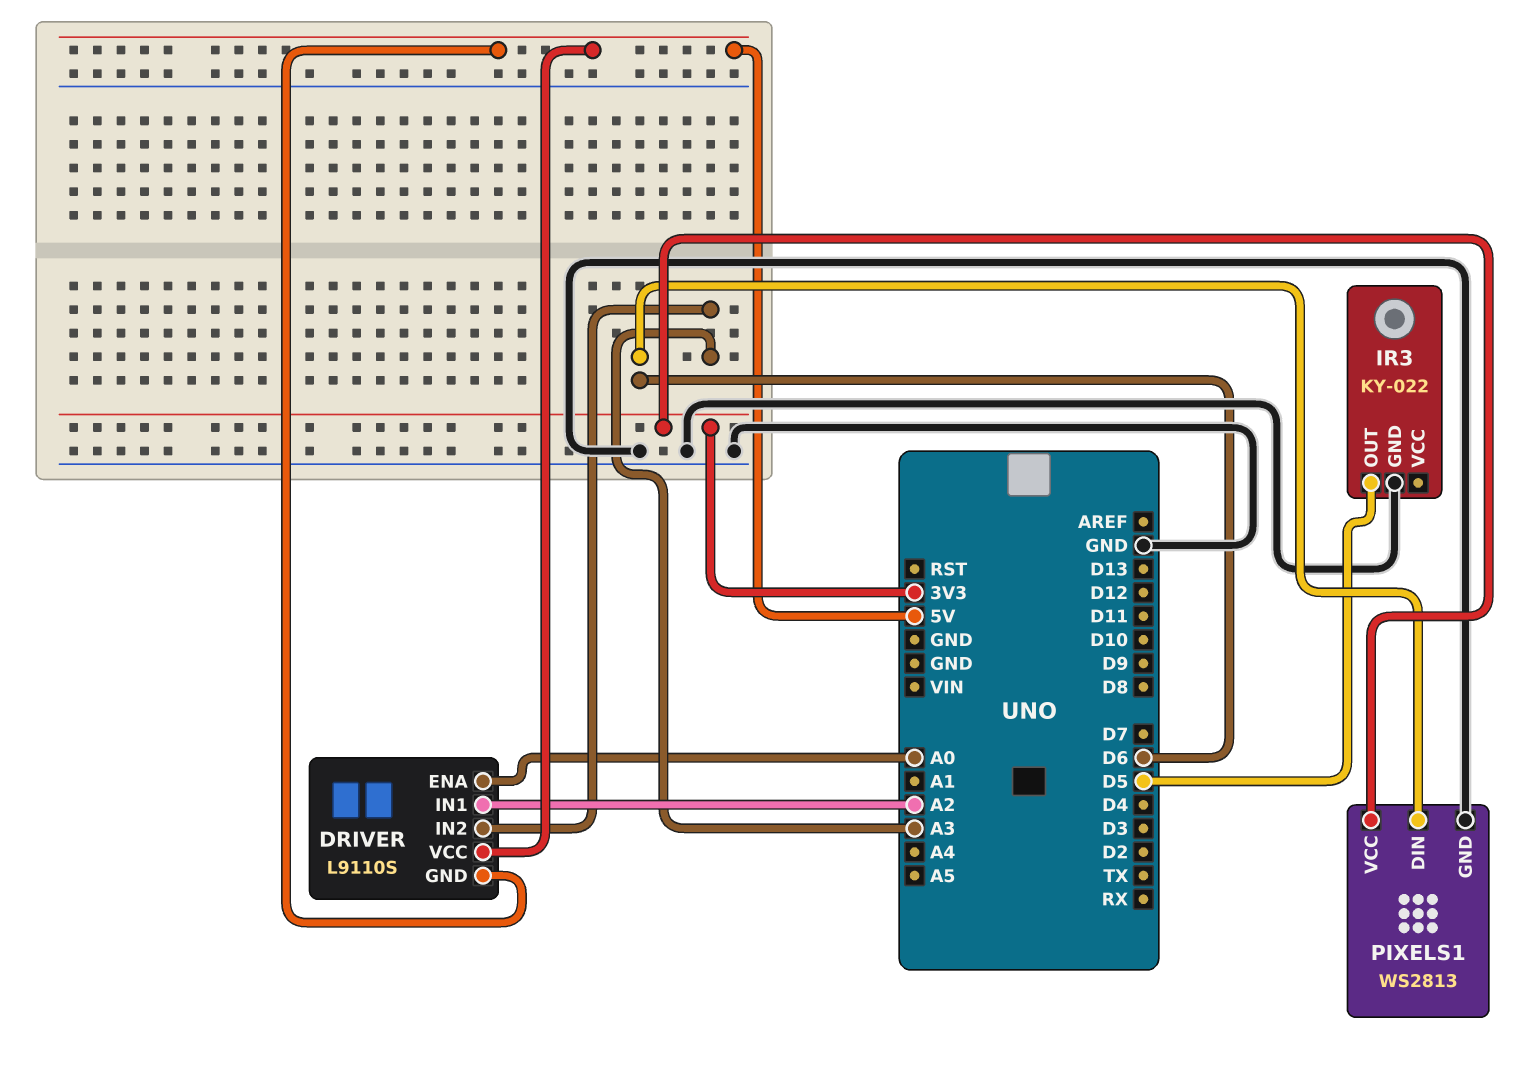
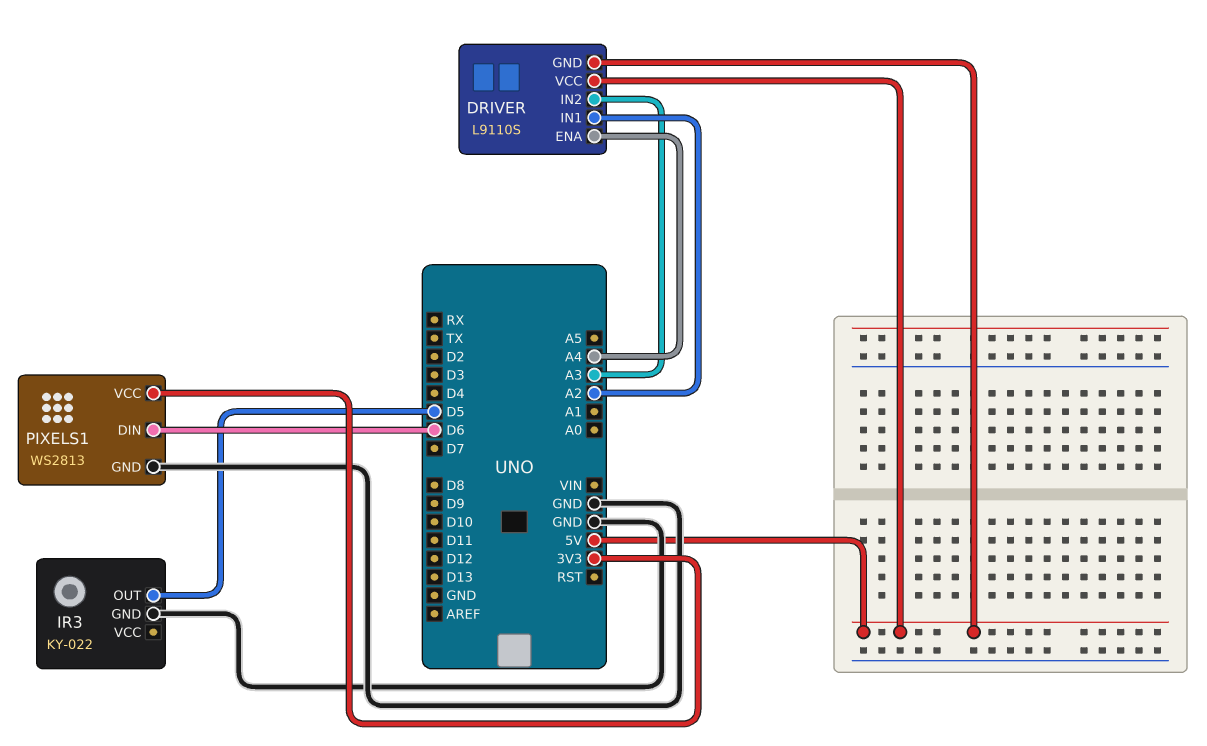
DRIVER pin ENA: A0 -> A4

